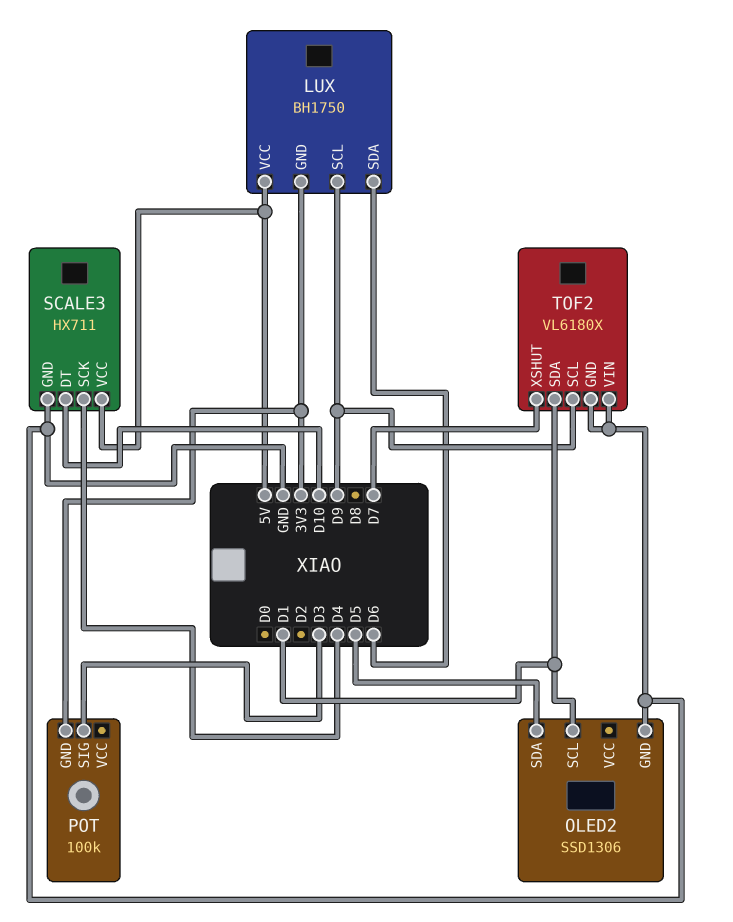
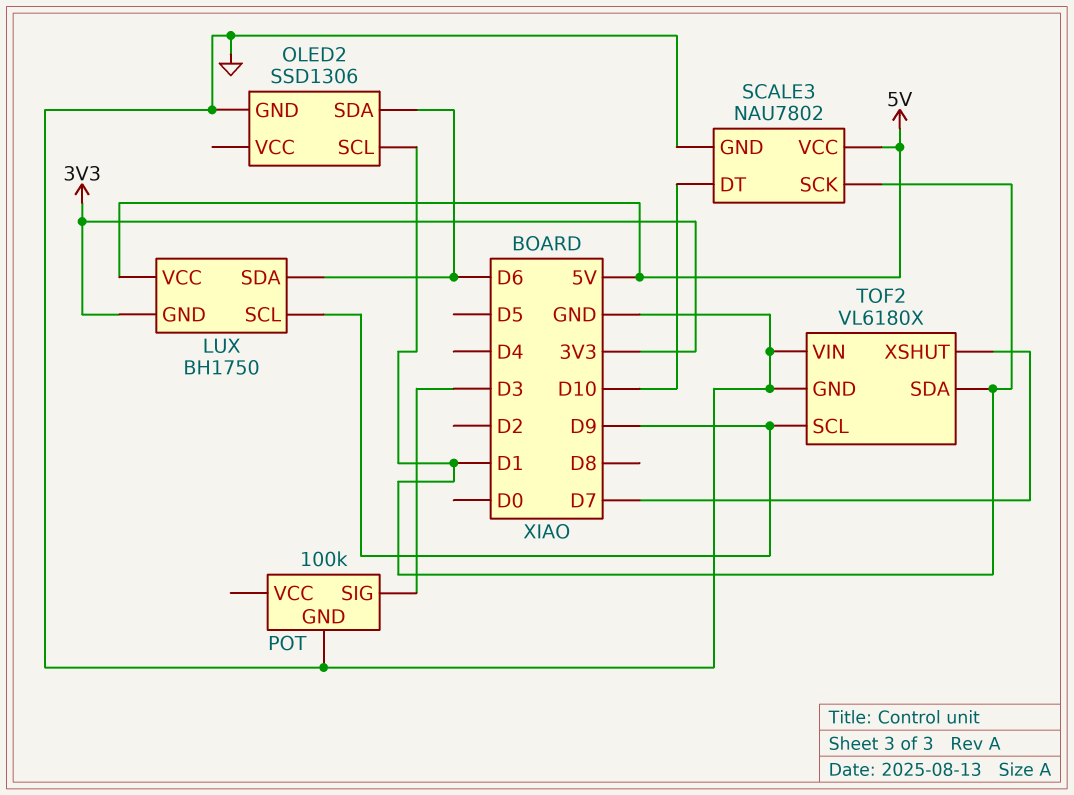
OLED2 pin SDA: D5 -> D6
POT pin GND: 3V3 -> GND
SCALE3: HX711 -> NAU7802
SCALE3 pin SCK: D4 -> D1

